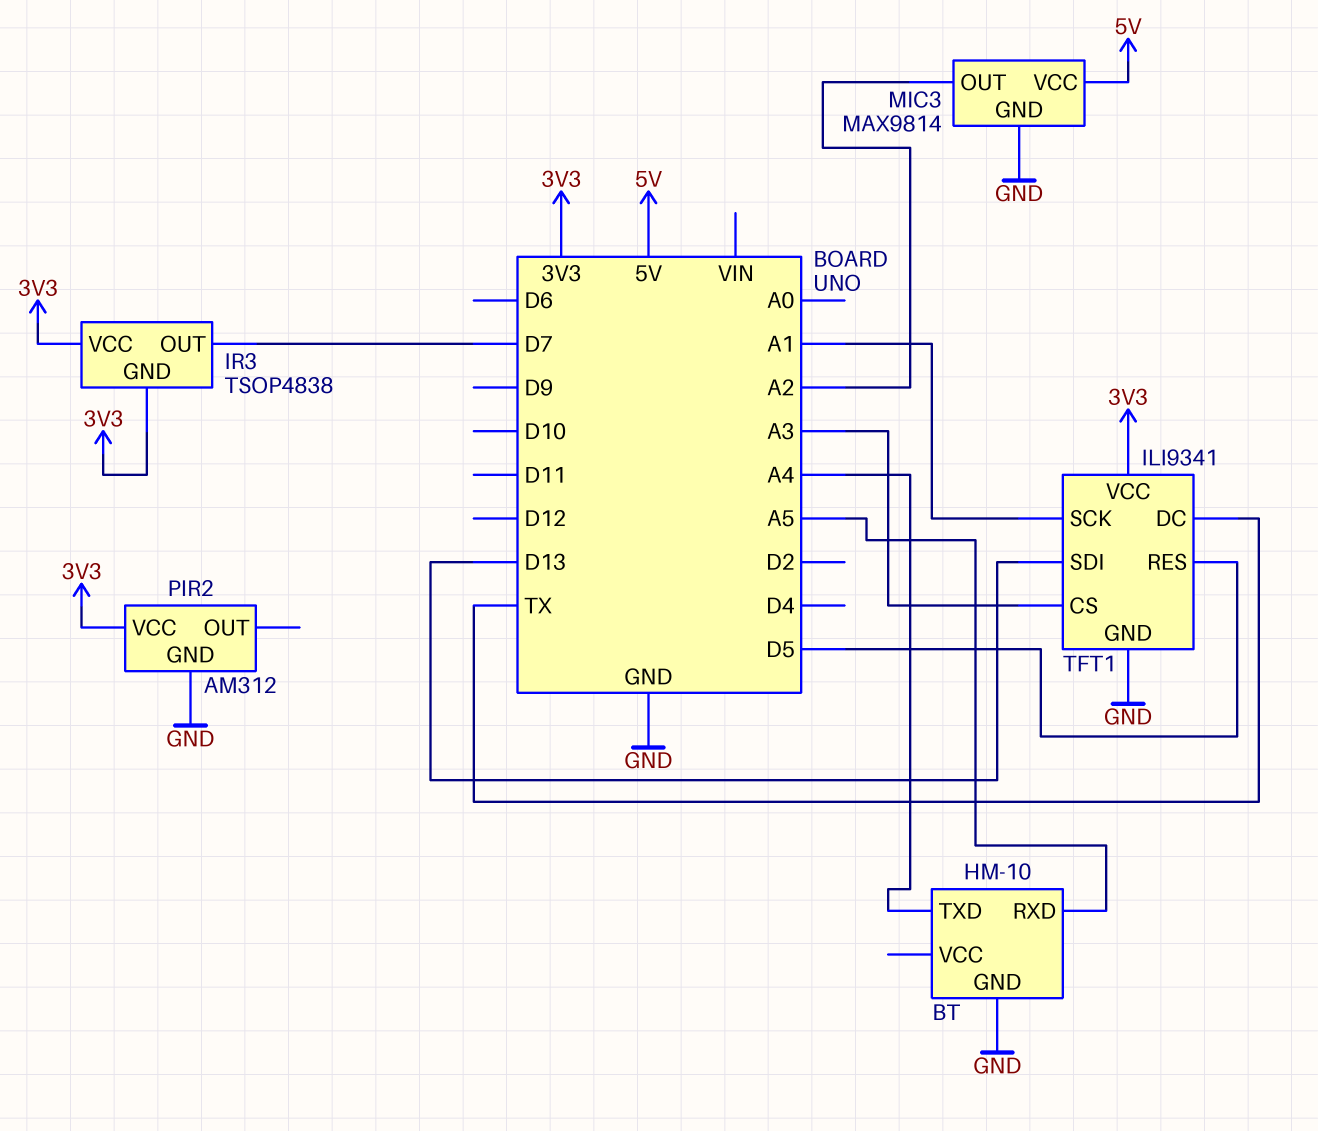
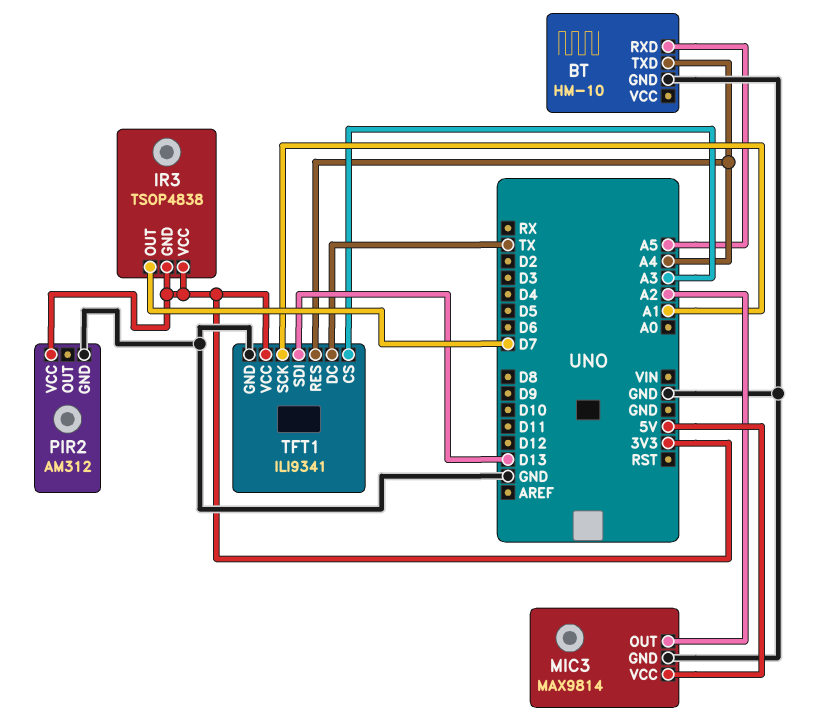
TFT1 pin RES: D5 -> A4

